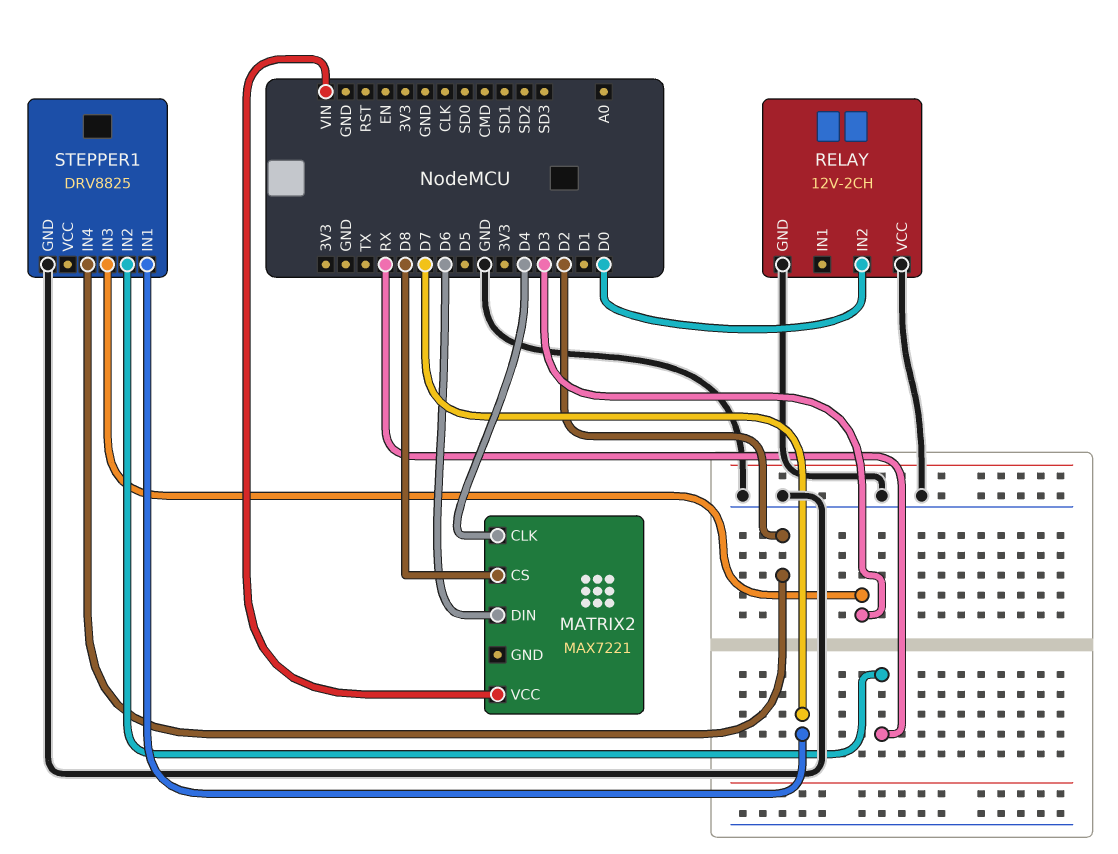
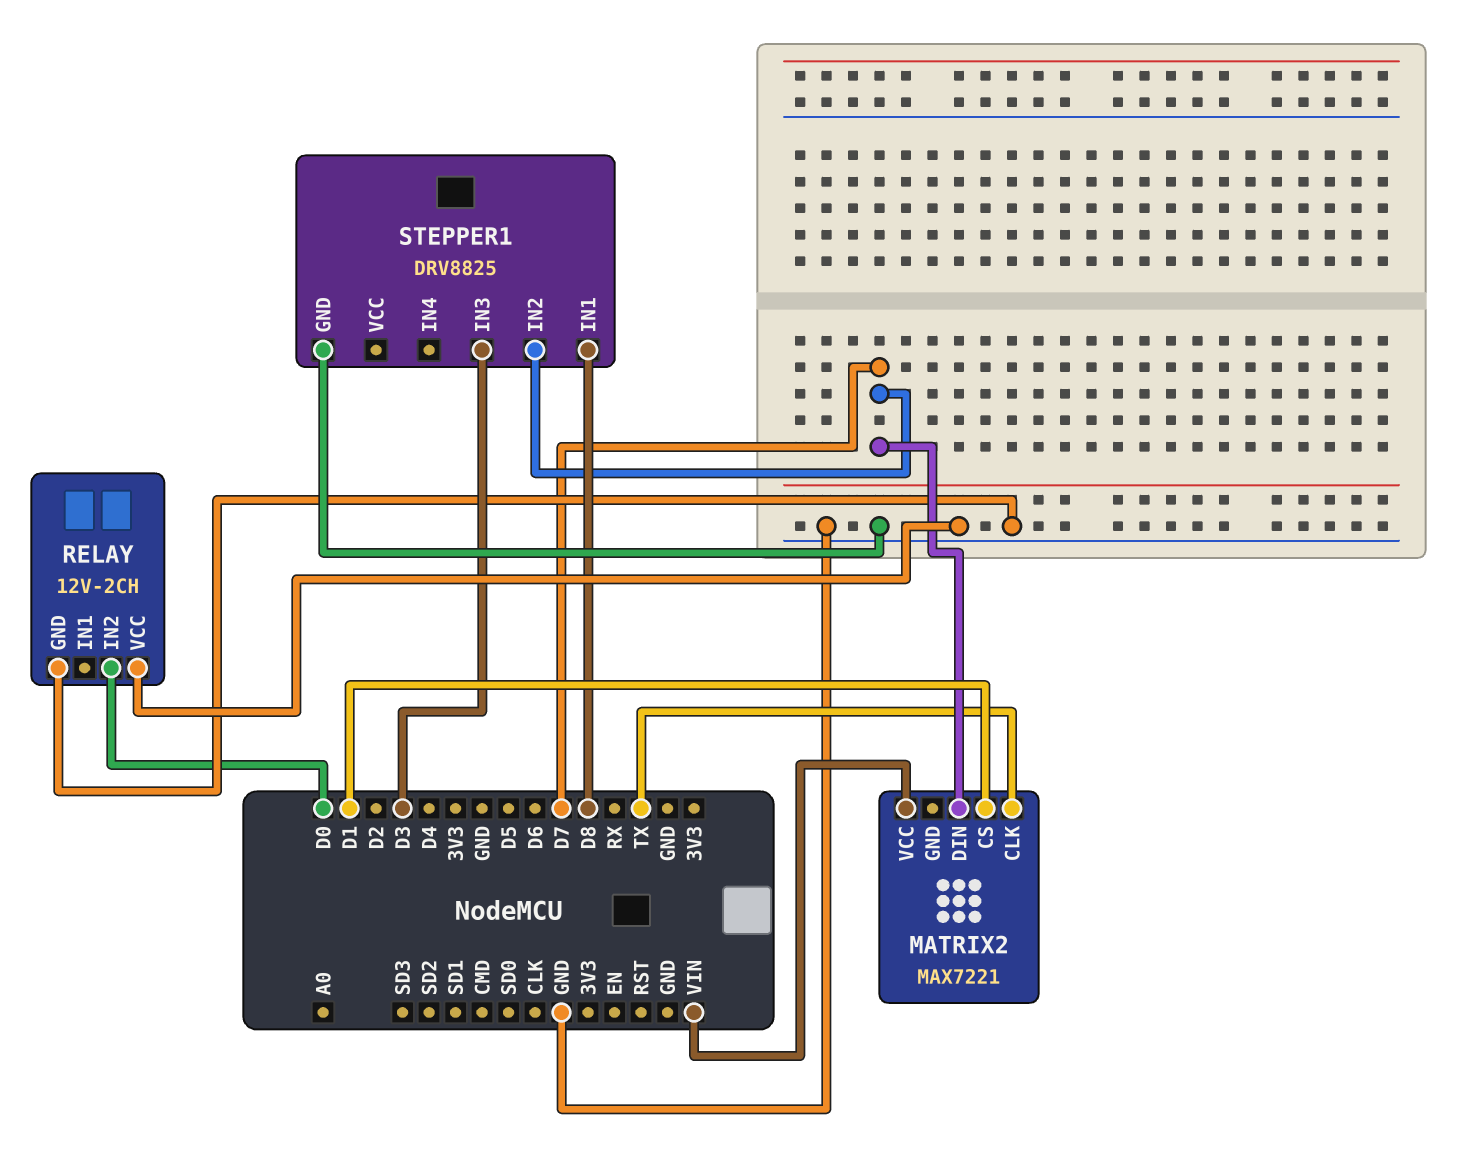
MATRIX2 pin CLK: D4 -> TX
MATRIX2 pin CS: D8 -> D1
MATRIX2 pin DIN: D6 -> D7
STEPPER1 pin IN1: D7 -> D8
STEPPER1 pin IN2: RX -> D7
STEPPER1 pin IN4: D2 -> none

